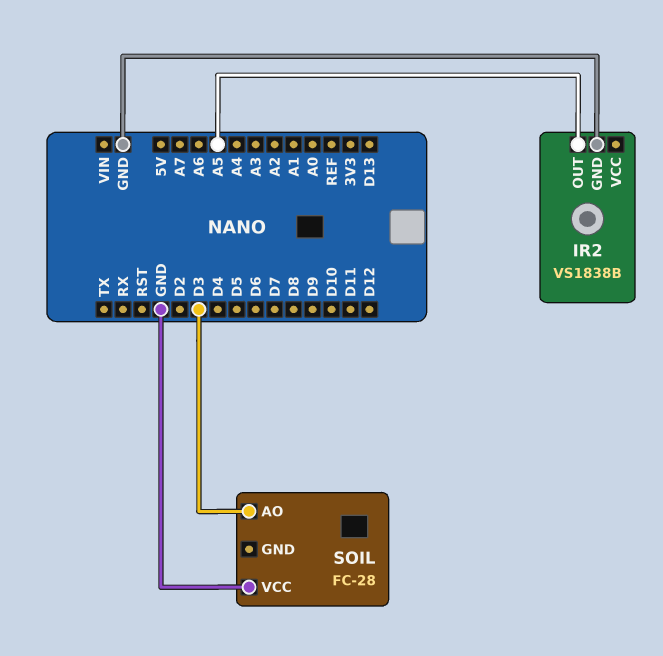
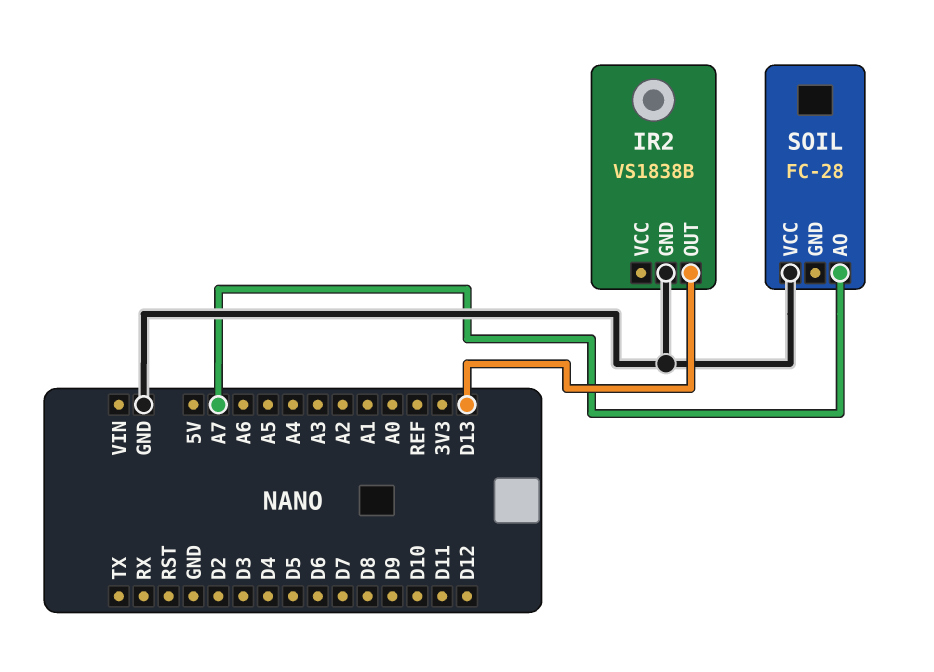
IR2 pin OUT: A5 -> D13
SOIL pin AO: D3 -> A7

